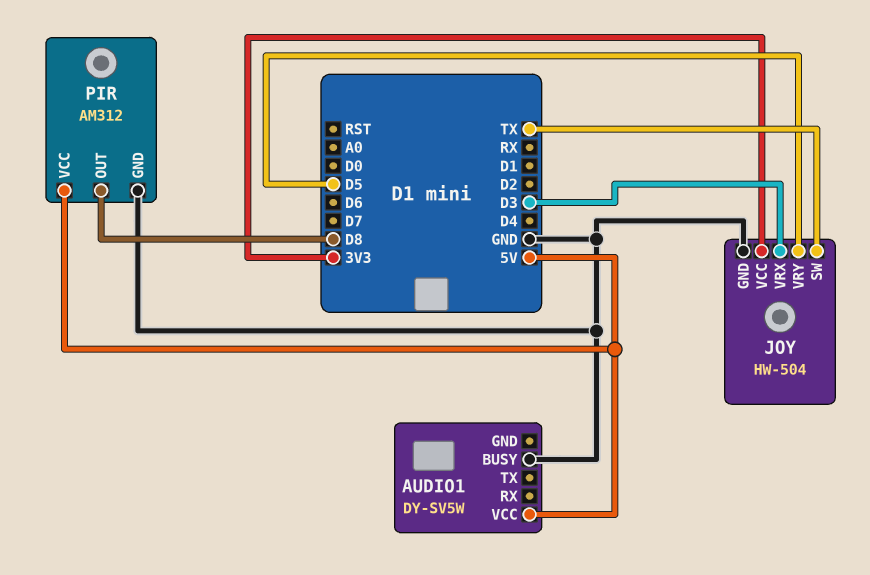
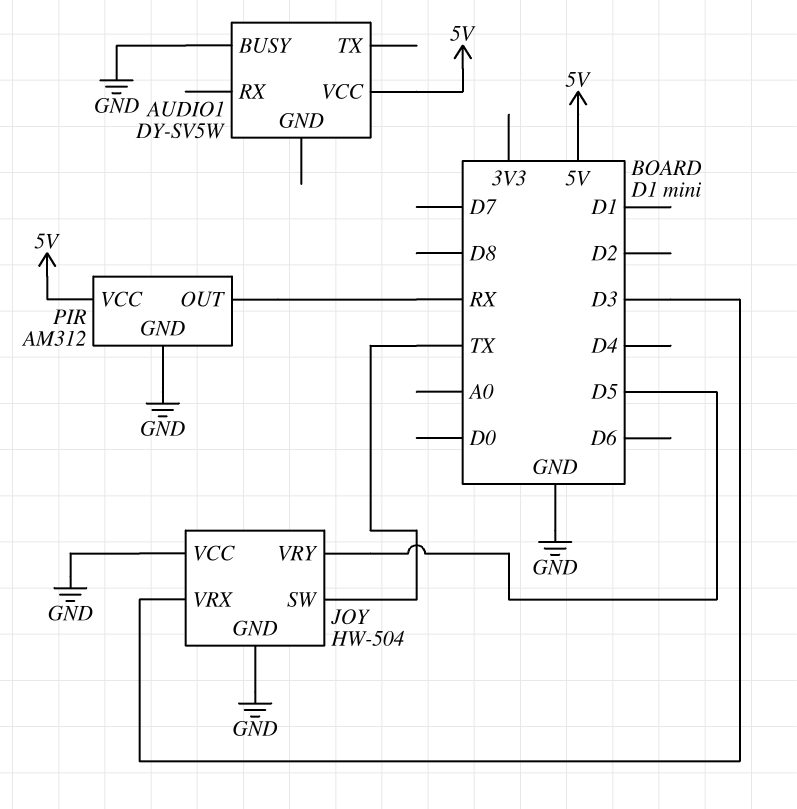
JOY pin VCC: 3V3 -> GND
PIR pin OUT: D8 -> RX

